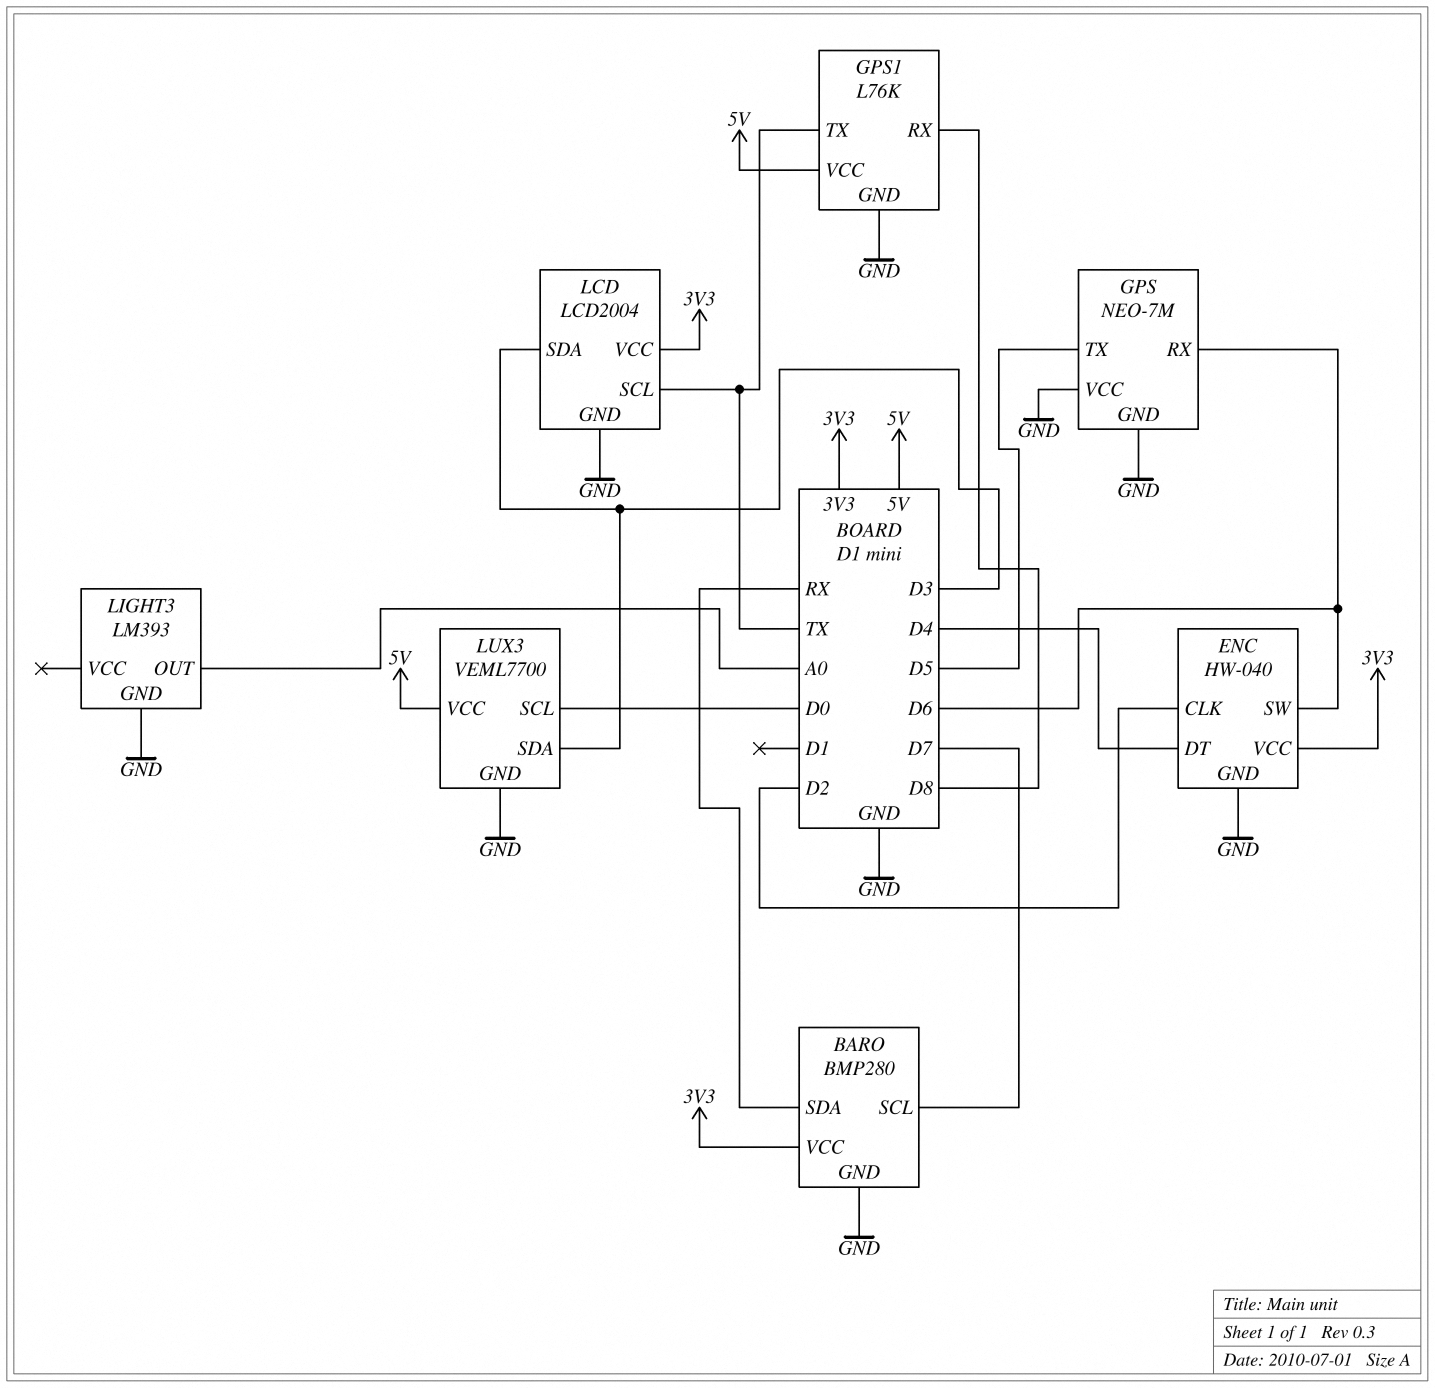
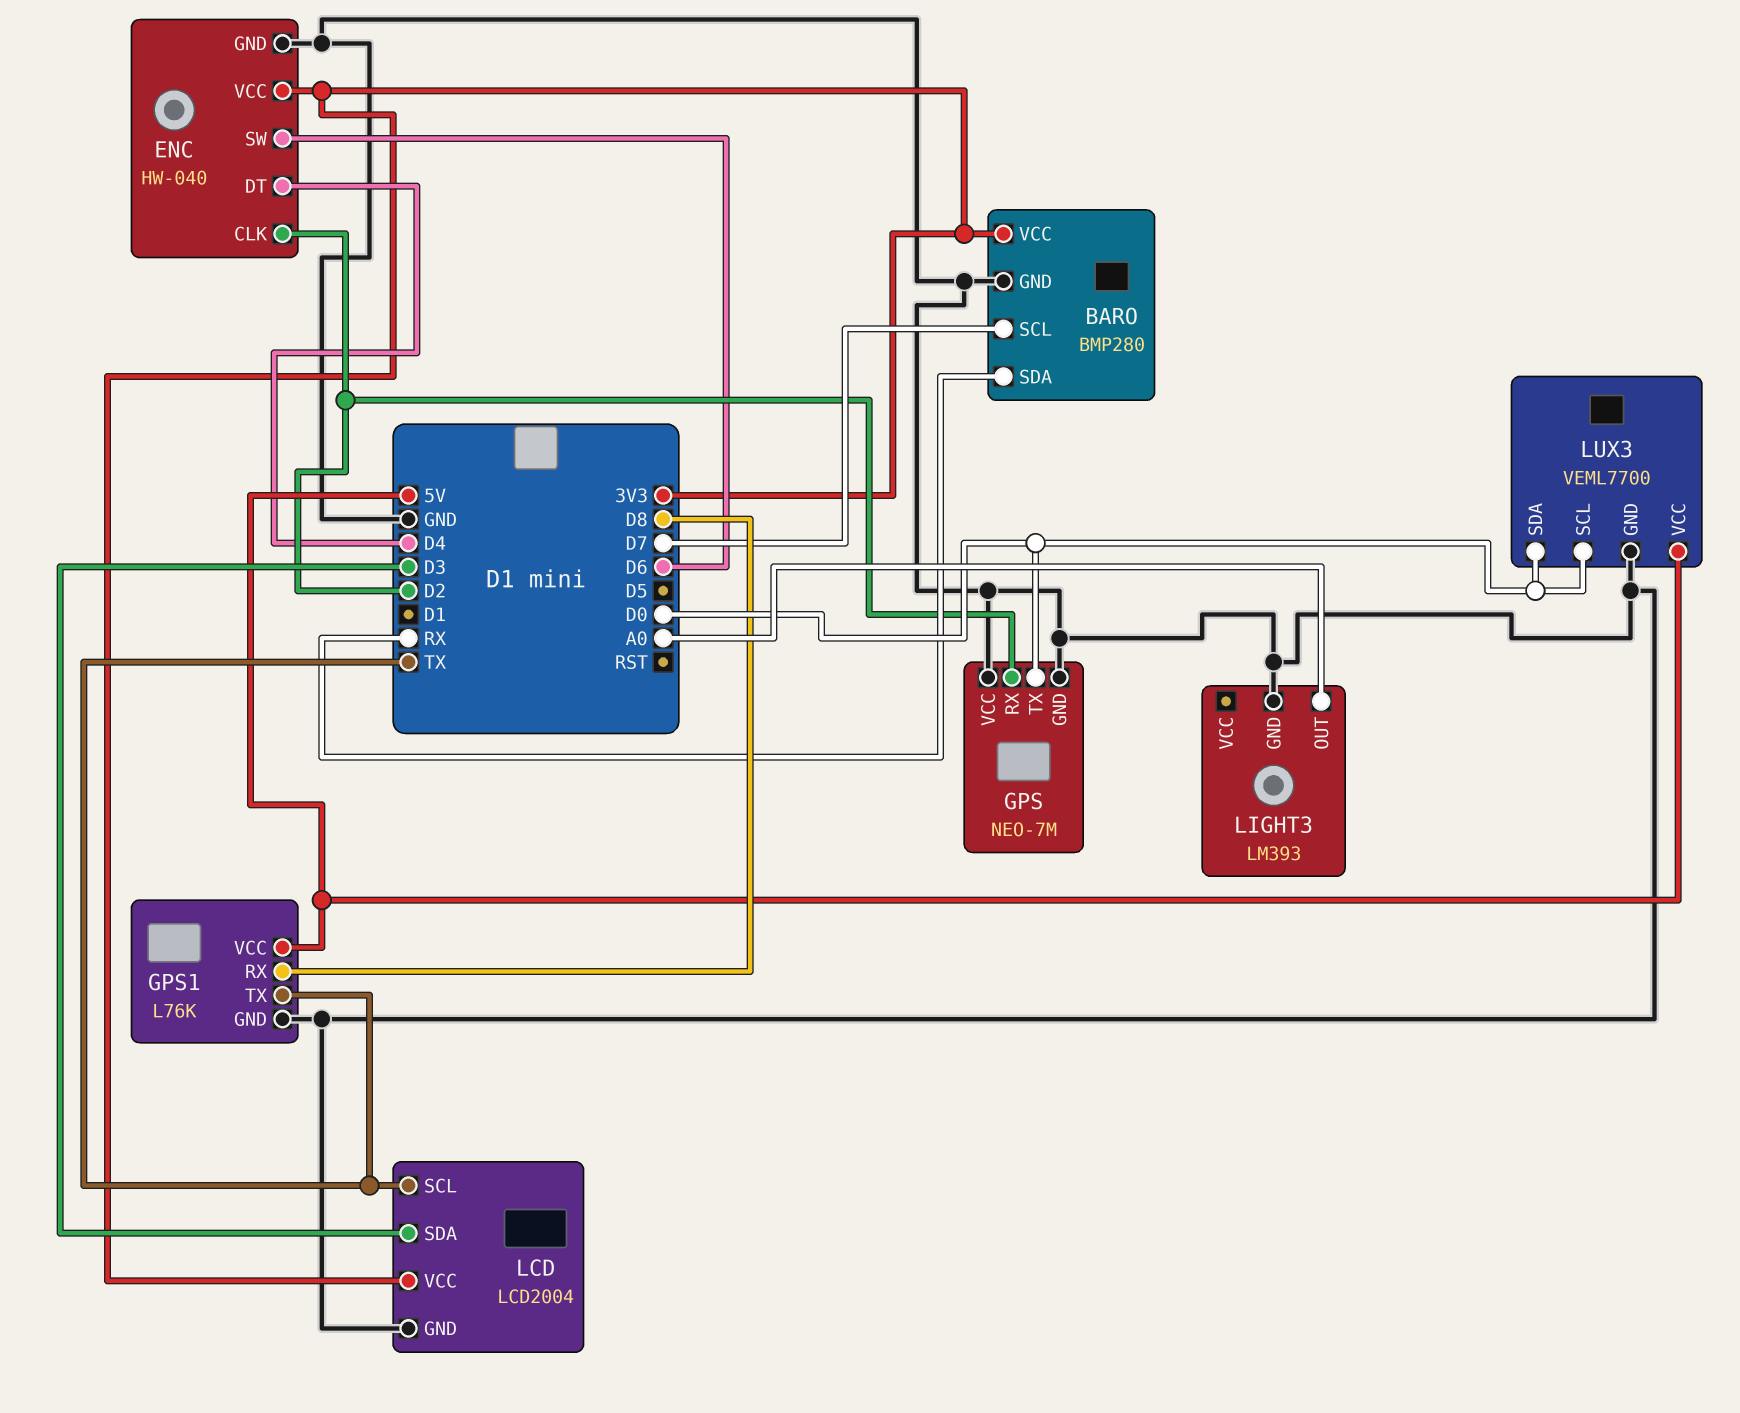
GPS pin RX: D6 -> D2
GPS pin TX: D5 -> D0
LUX3 pin SDA: D3 -> D0

